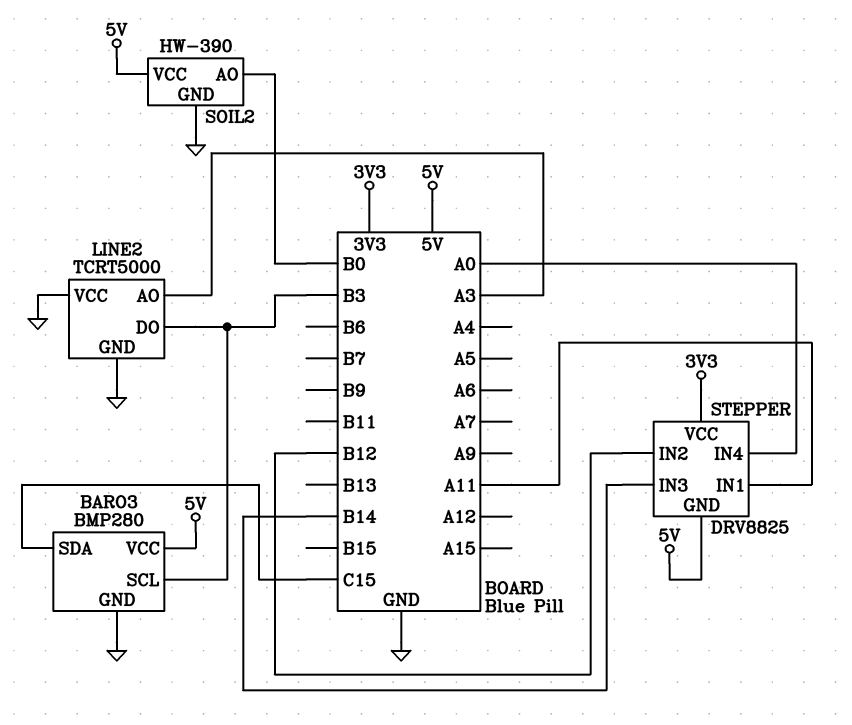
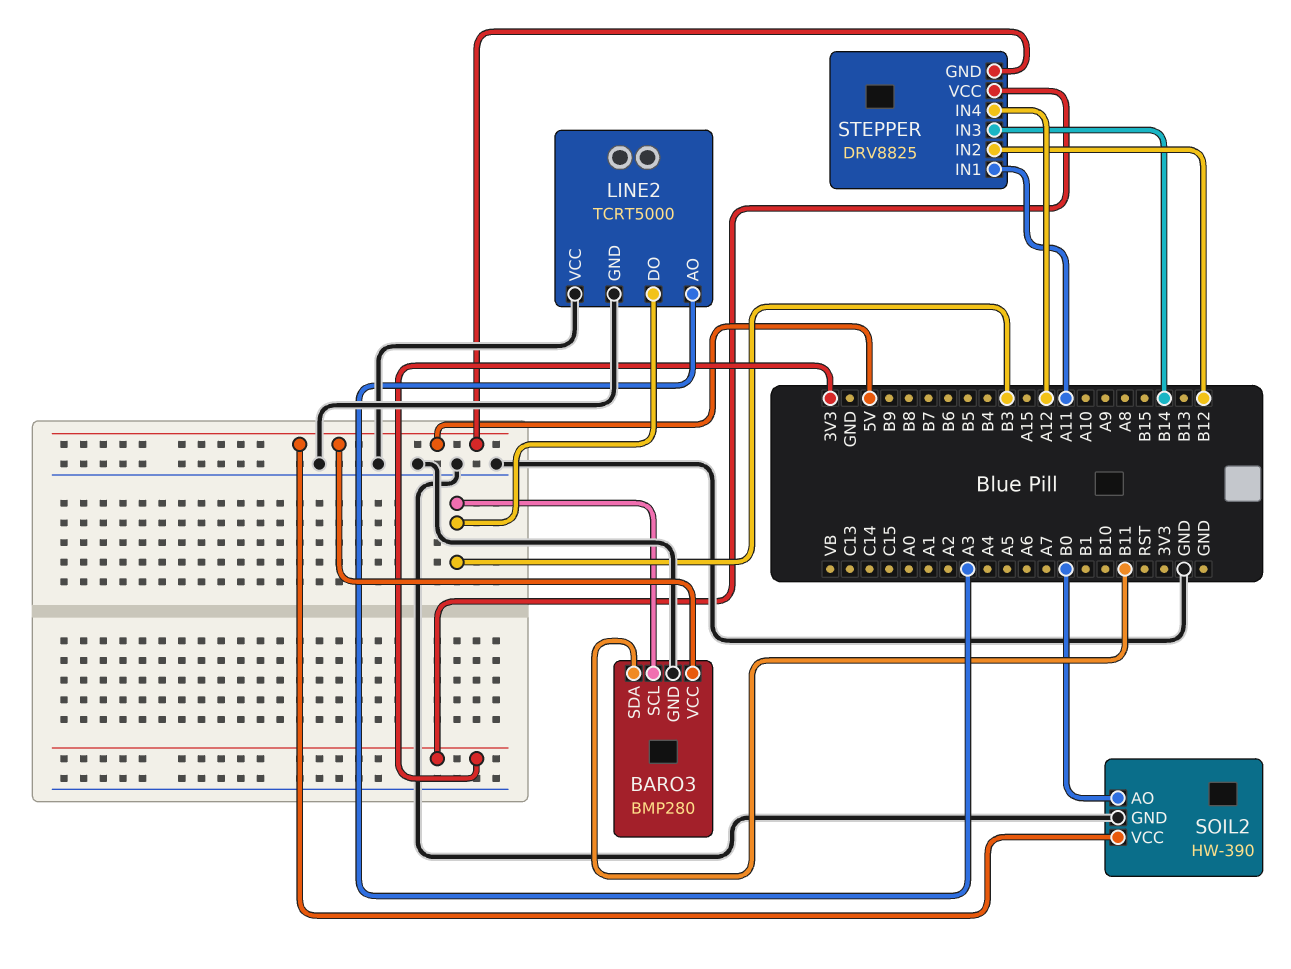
BARO3 pin SDA: C15 -> B11
STEPPER pin IN4: A0 -> A12

